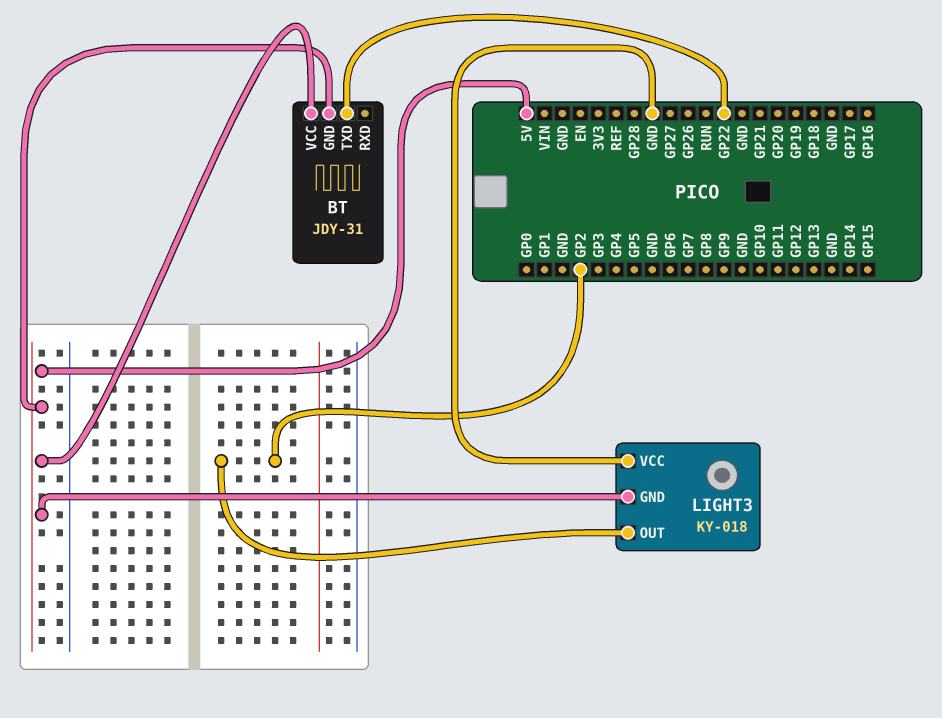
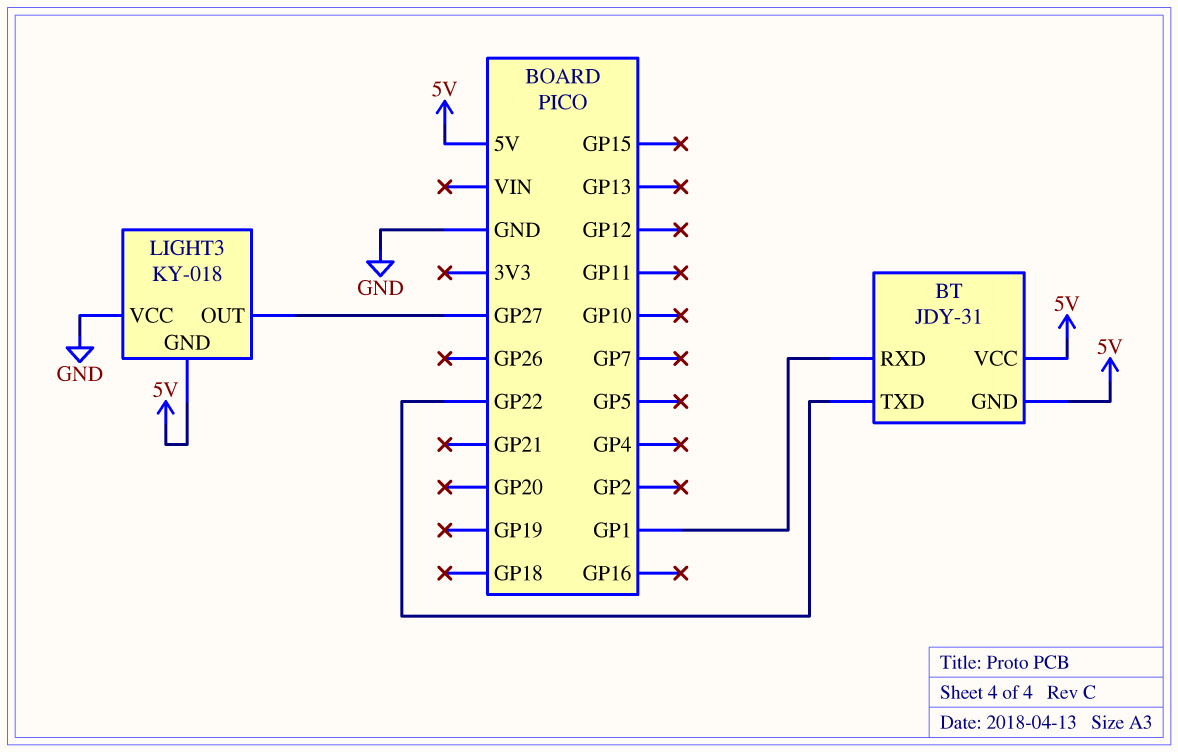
BT pin RXD: none -> GP1
LIGHT3 pin OUT: GP2 -> GP27

